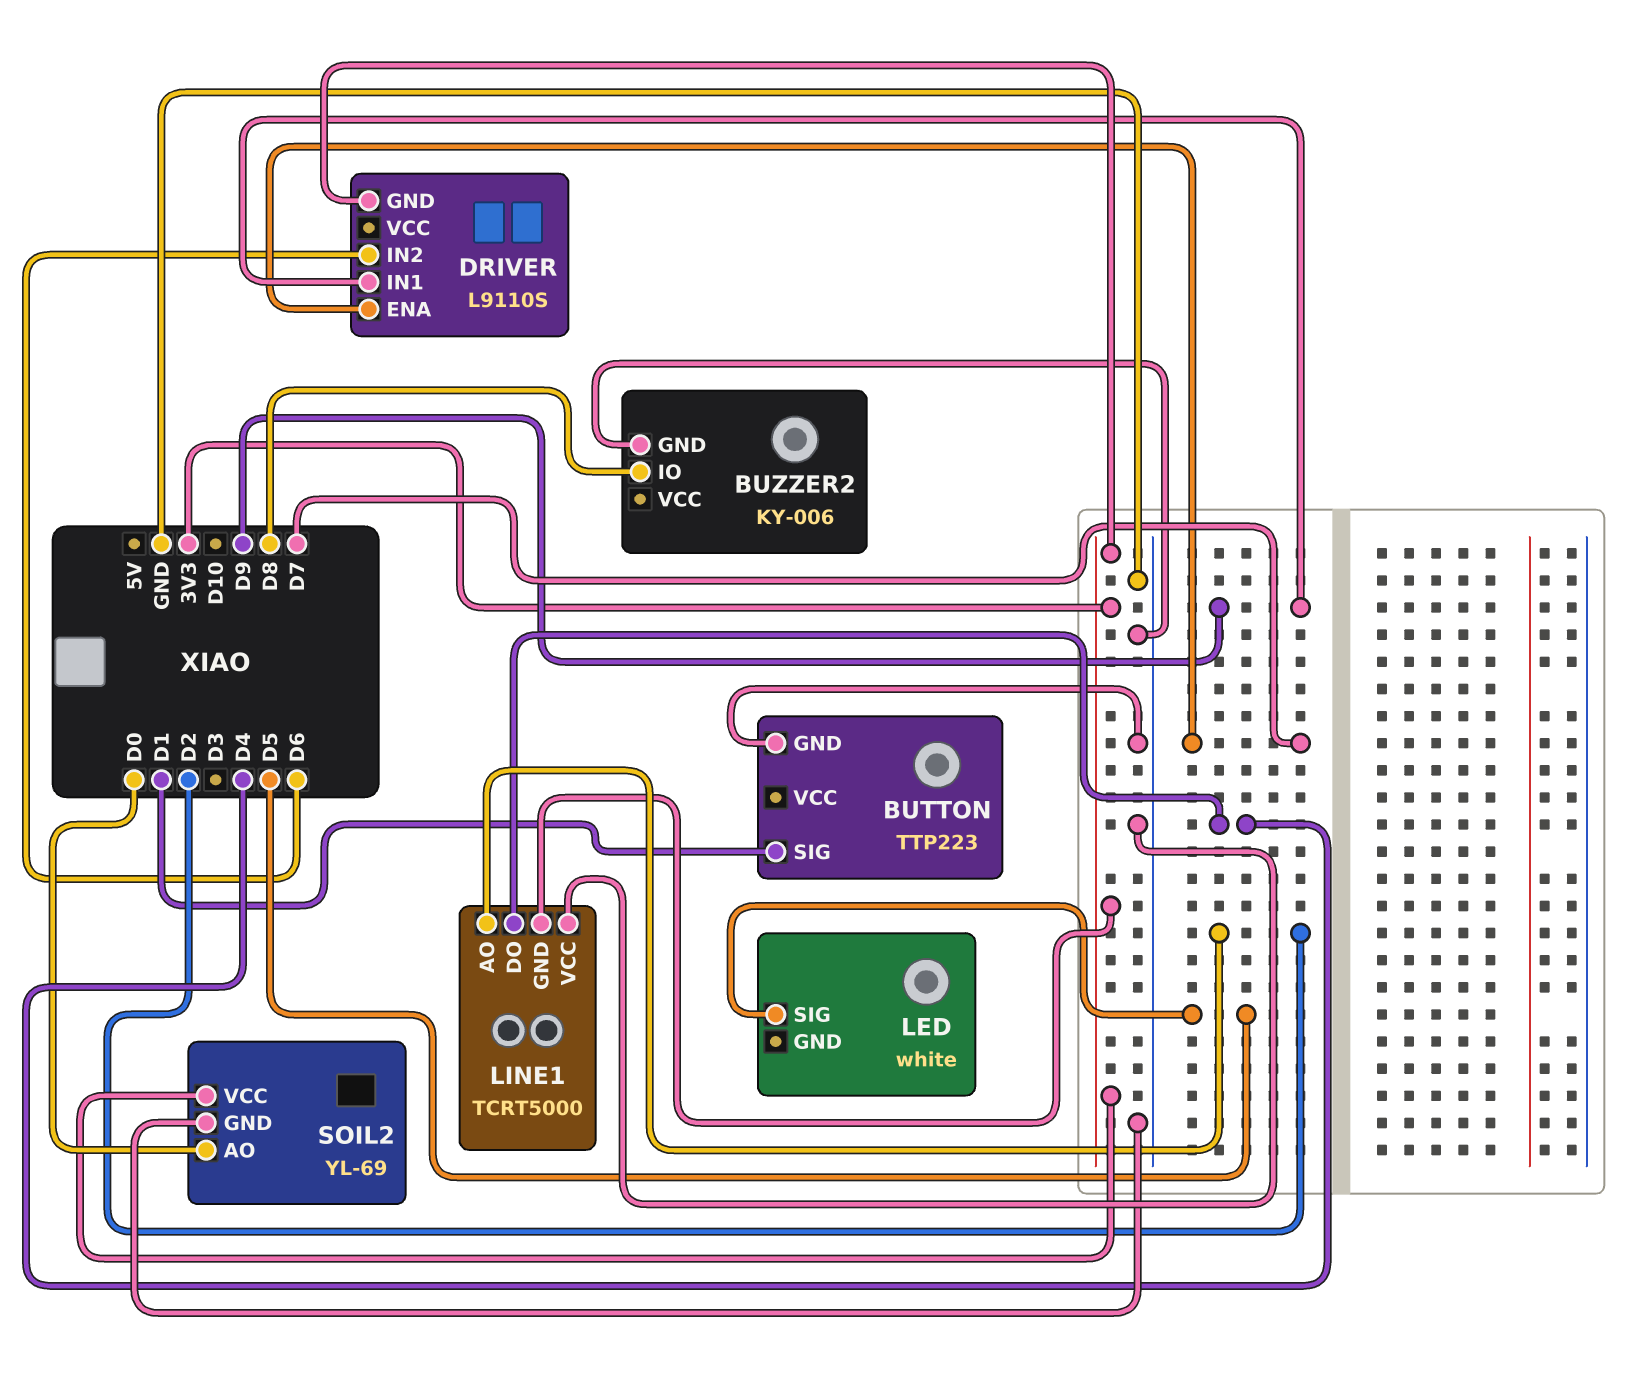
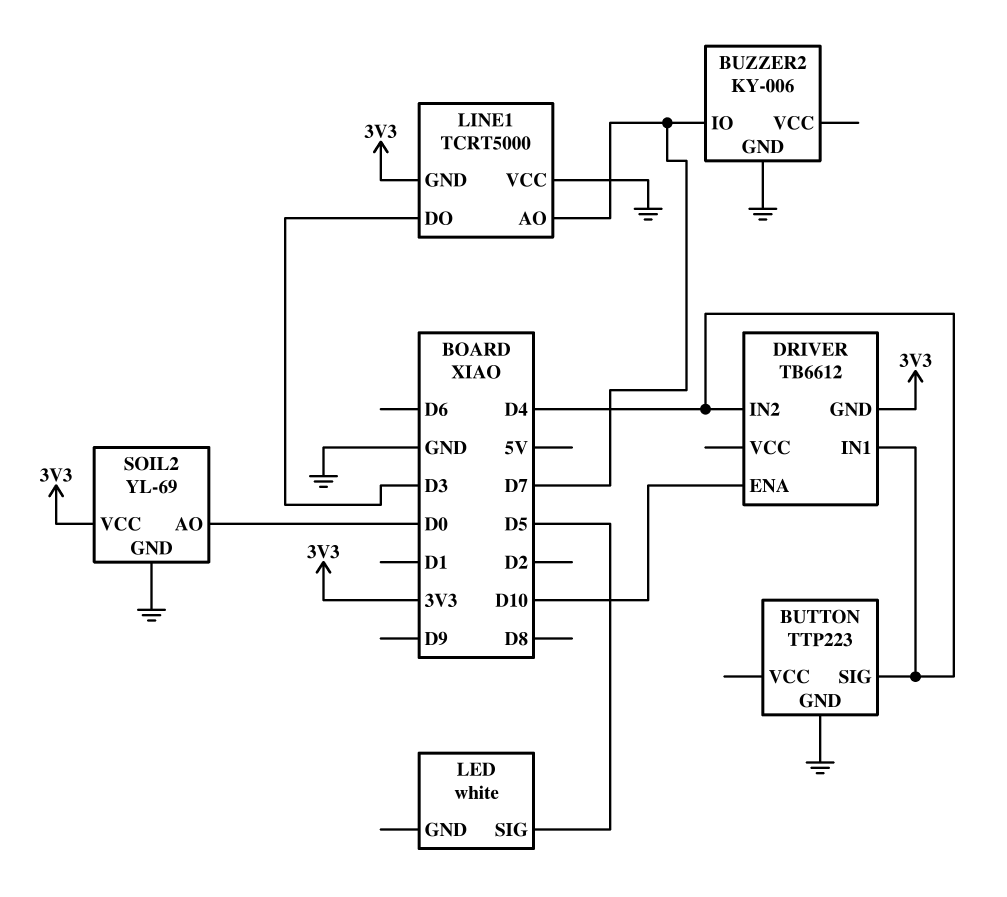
BUTTON pin SIG: D1 -> D4
BUZZER2 pin IO: D8 -> D7
DRIVER: L9110S -> TB6612
DRIVER pin ENA: D7 -> D10
DRIVER pin IN1: D9 -> D4
DRIVER pin IN2: D6 -> D4
LINE1 pin AO: D2 -> D7
LINE1 pin DO: D4 -> D3

